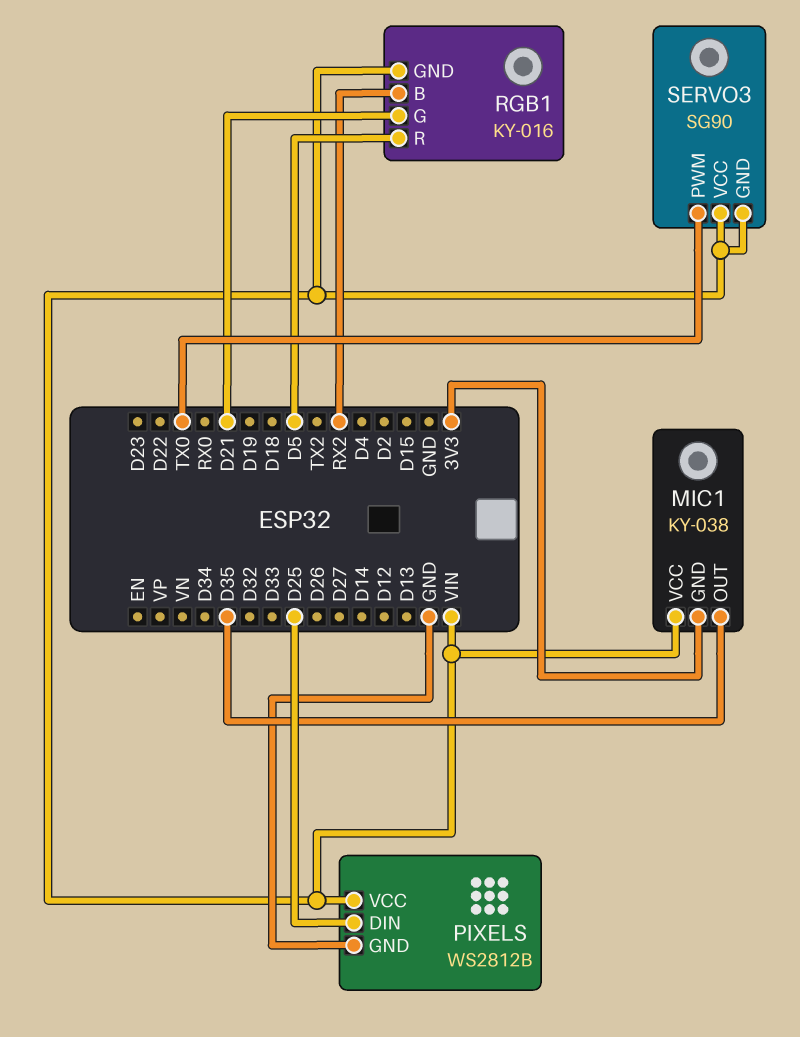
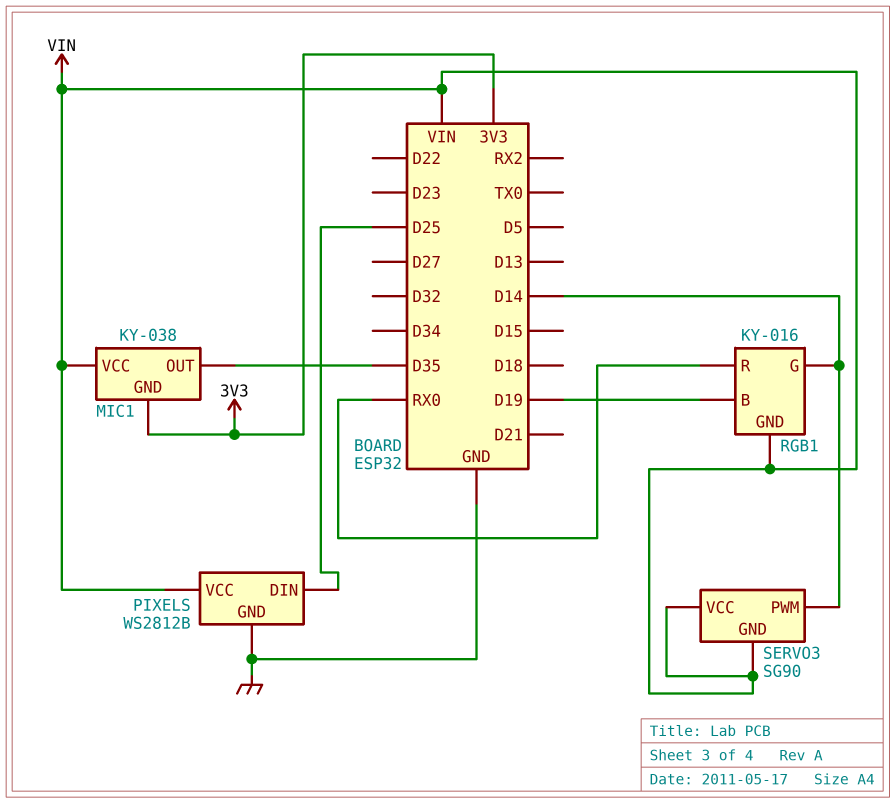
RGB1 pin B: RX2 -> D19
RGB1 pin G: D21 -> D14
RGB1 pin R: D5 -> RX0
SERVO3 pin PWM: TX0 -> D14

